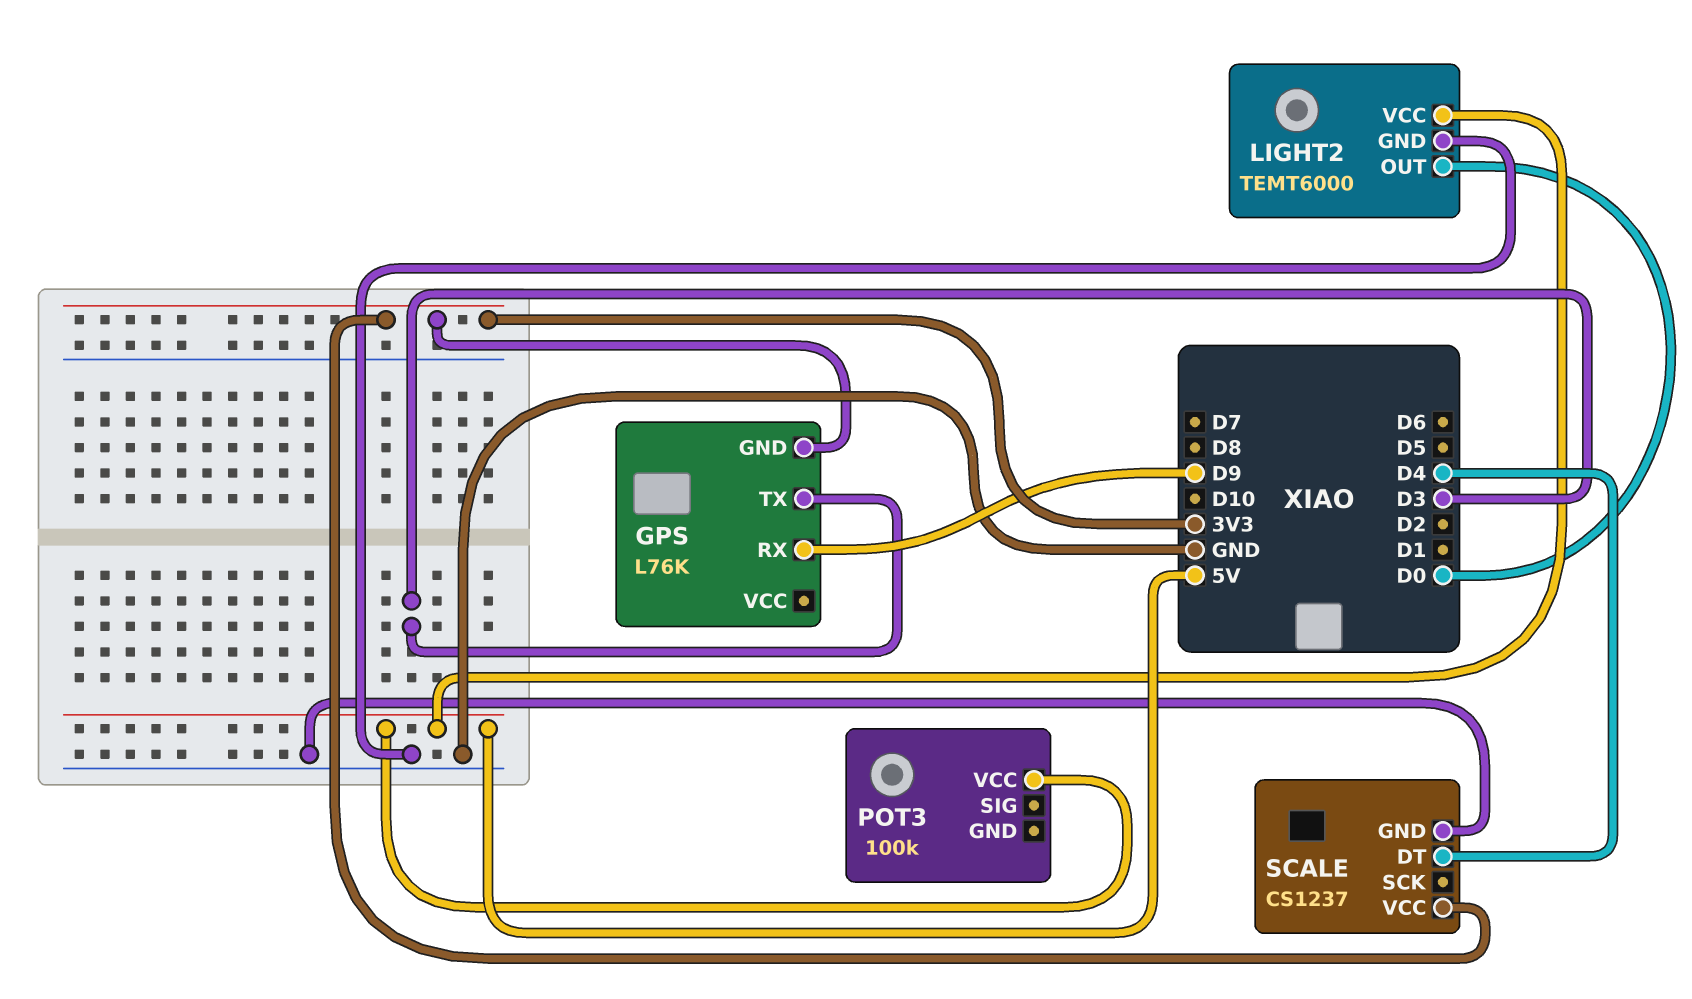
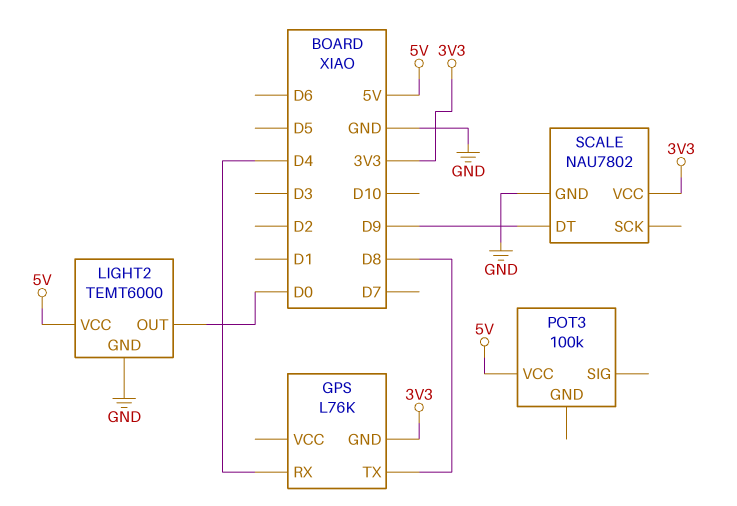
GPS pin RX: D9 -> D4
GPS pin TX: D3 -> D8
SCALE: CS1237 -> NAU7802
SCALE pin DT: D4 -> D9

